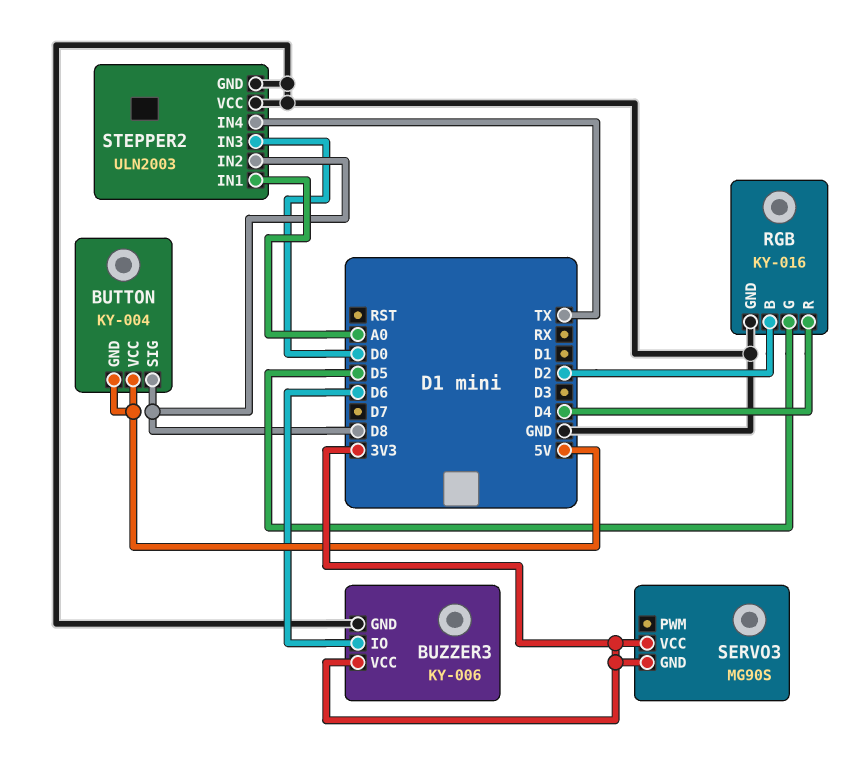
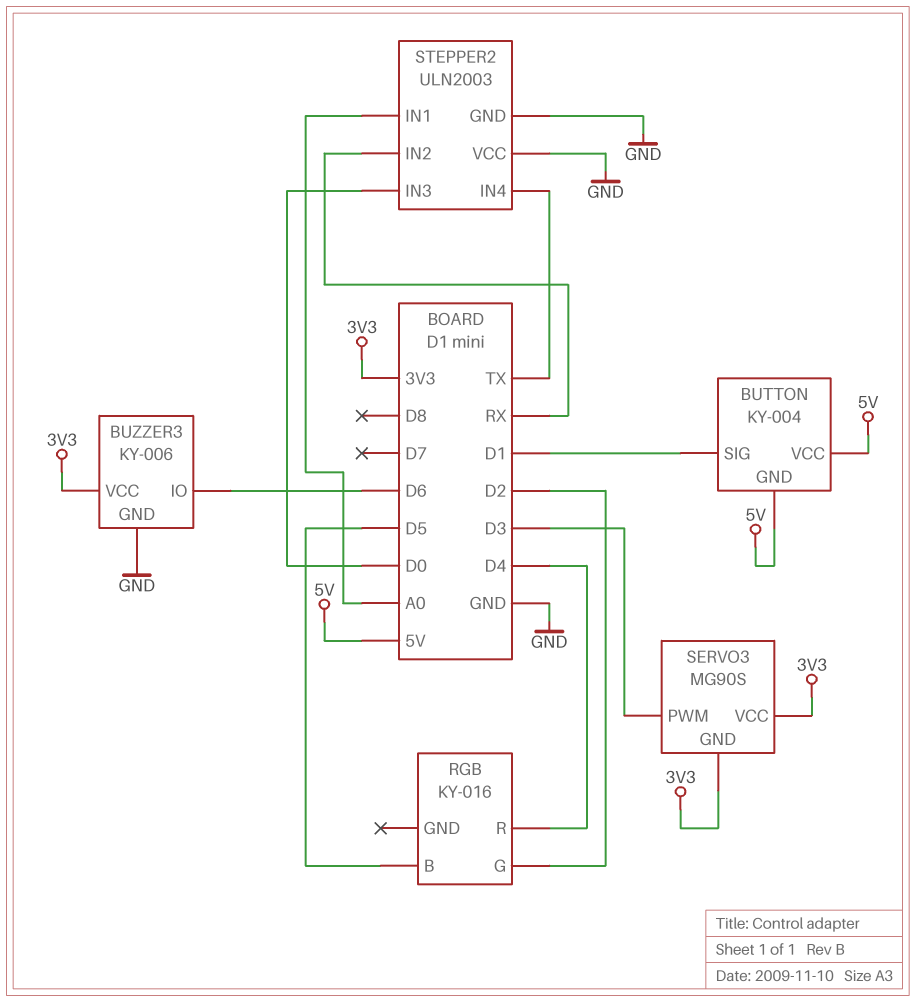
BUTTON pin SIG: D8 -> D1
RGB pin B: D2 -> D5
RGB pin G: D5 -> D2
RGB pin GND: GND -> none
SERVO3 pin PWM: none -> D3
STEPPER2 pin IN2: D8 -> RX

